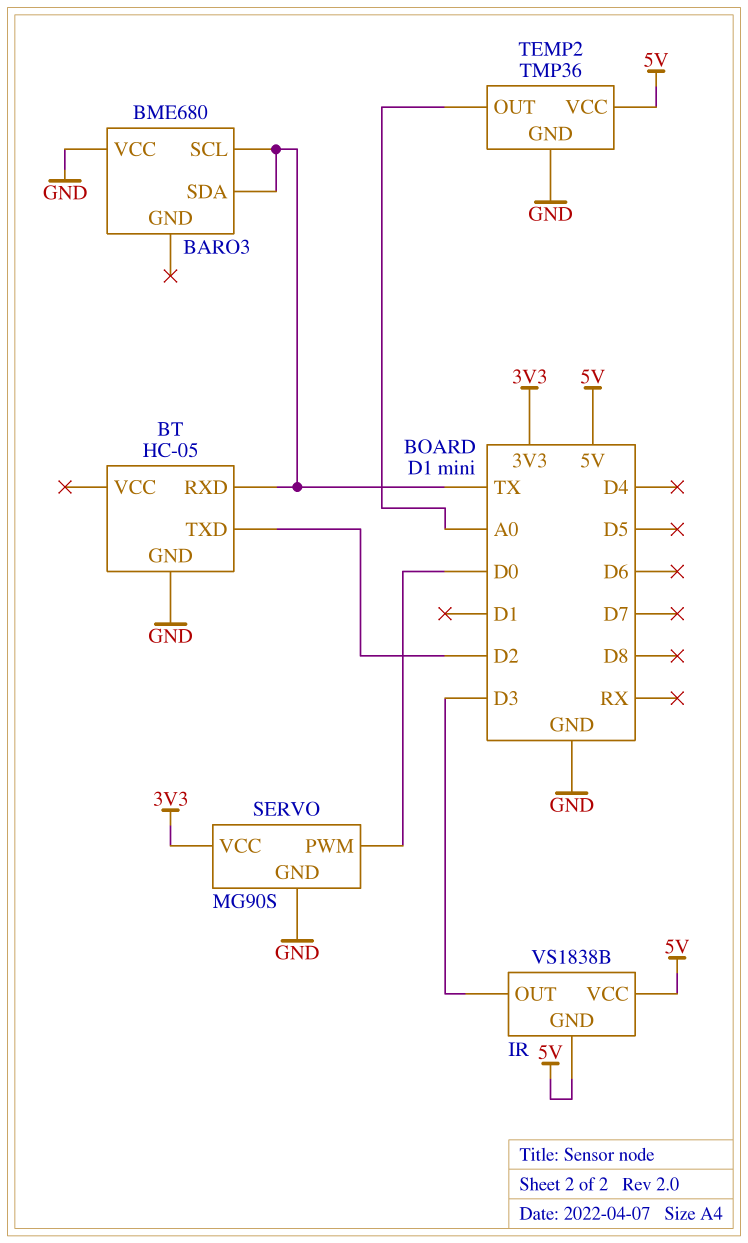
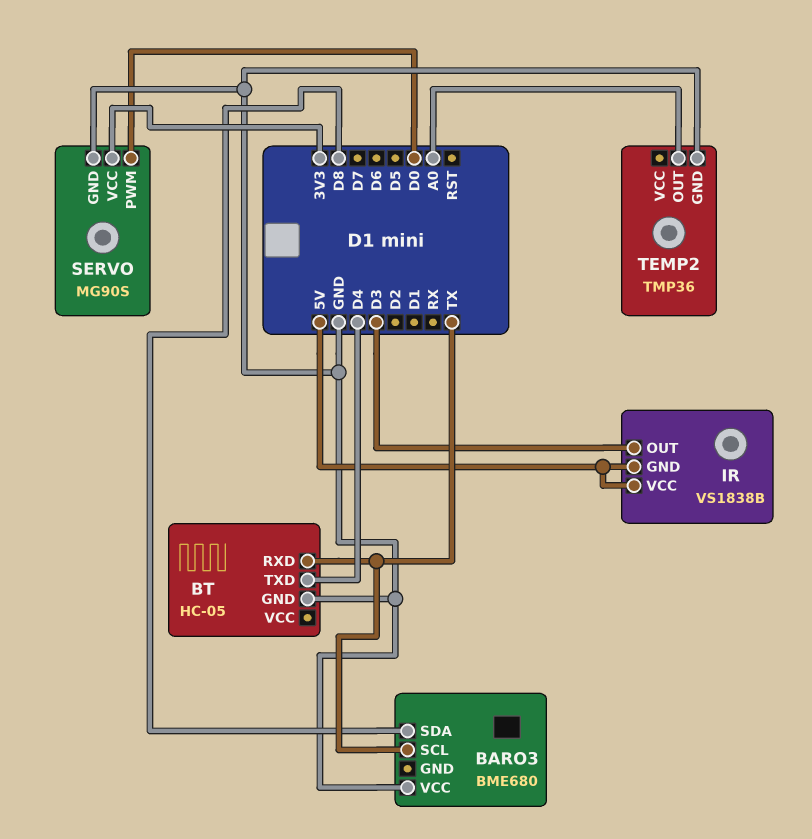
BARO3 pin SDA: TX -> D8
BT pin TXD: D2 -> D4
TEMP2 pin VCC: 5V -> none

